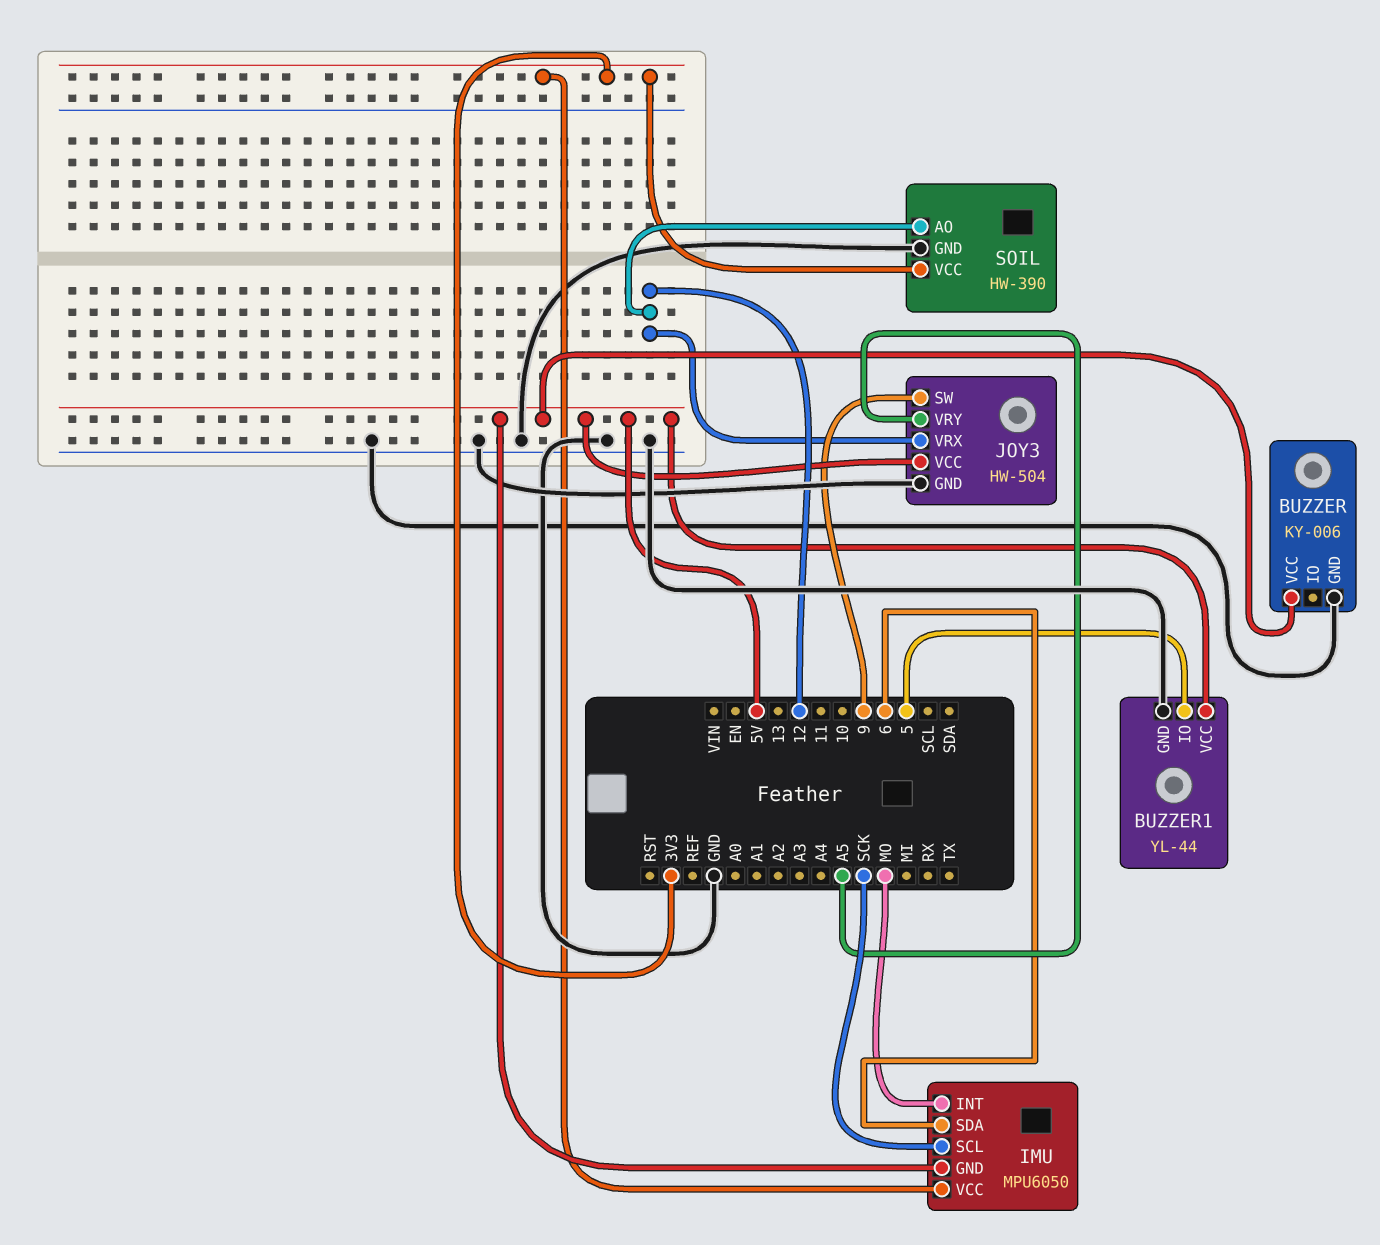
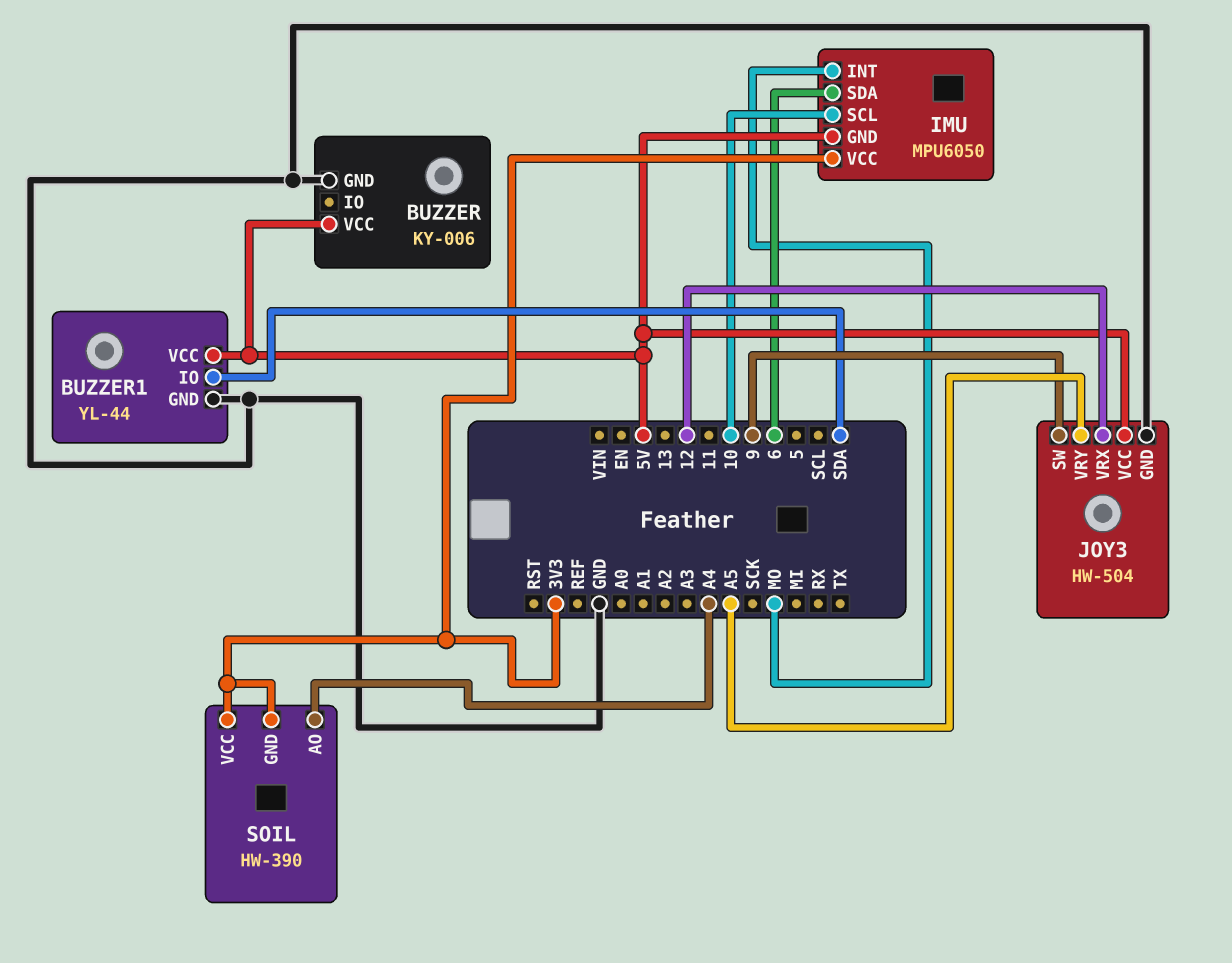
BUZZER1 pin IO: 5 -> SDA
IMU pin SCL: SCK -> 10
SOIL pin AO: 12 -> A4
SOIL pin GND: GND -> 3V3

